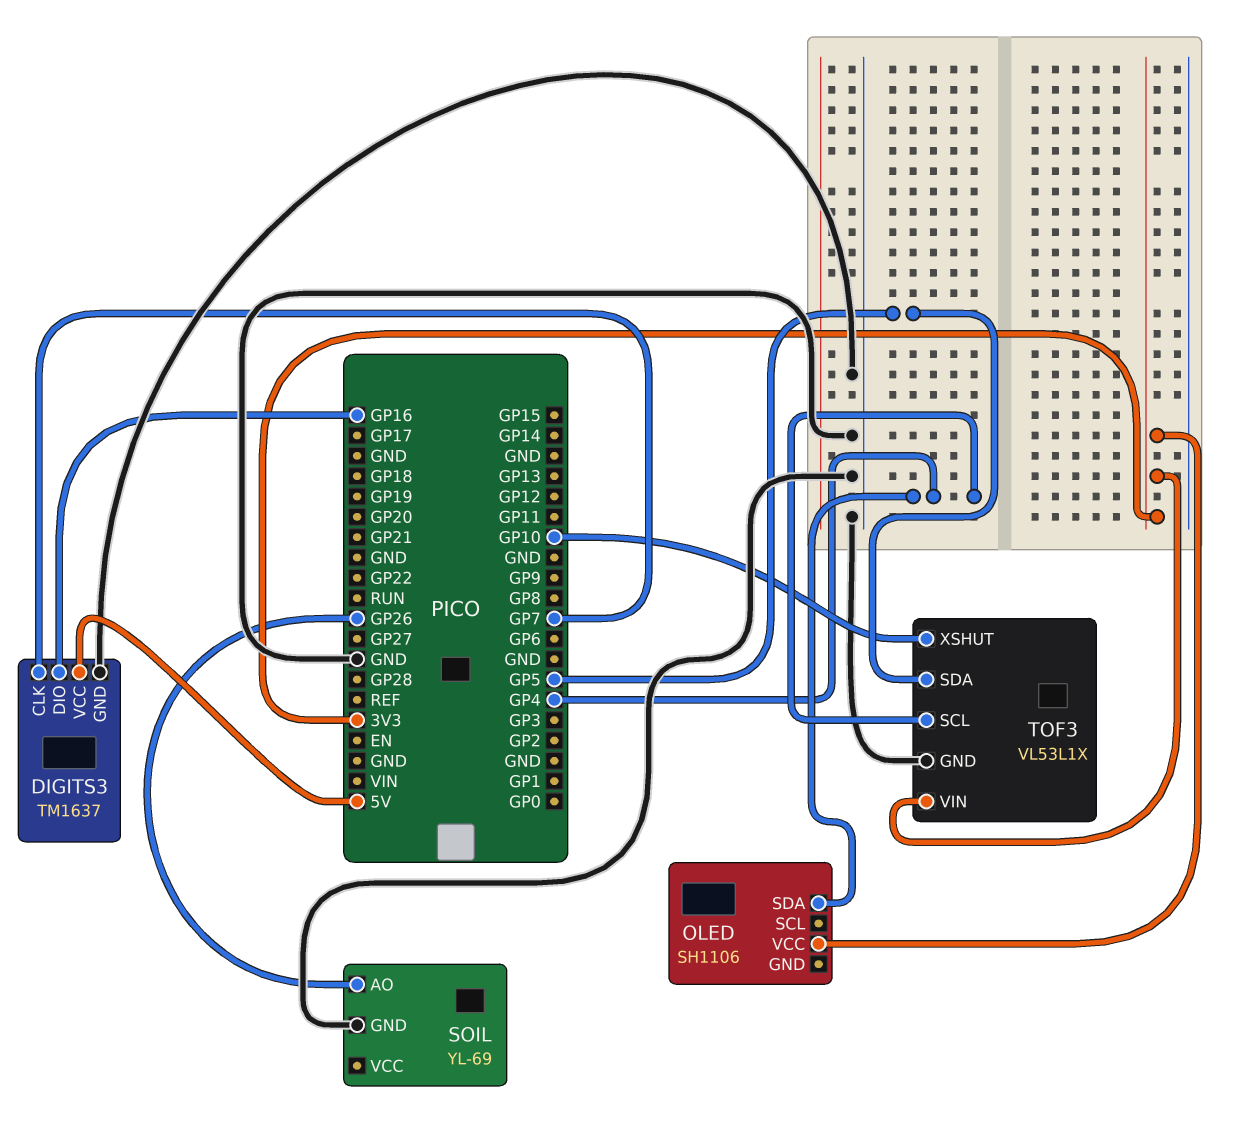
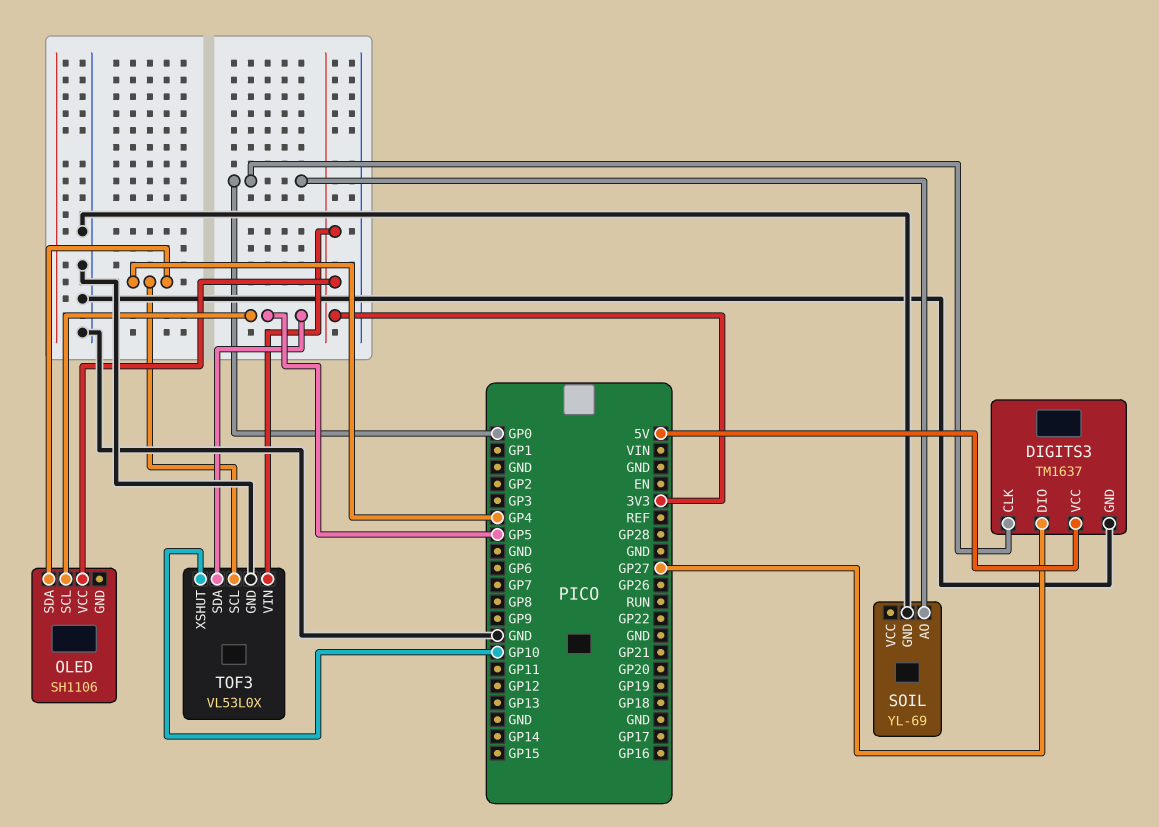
DIGITS3 pin CLK: GP7 -> GP0
DIGITS3 pin DIO: GP16 -> GP27
OLED pin SCL: none -> GP5
SOIL pin AO: GP26 -> GP0
TOF3: VL53L1X -> VL53L0X

